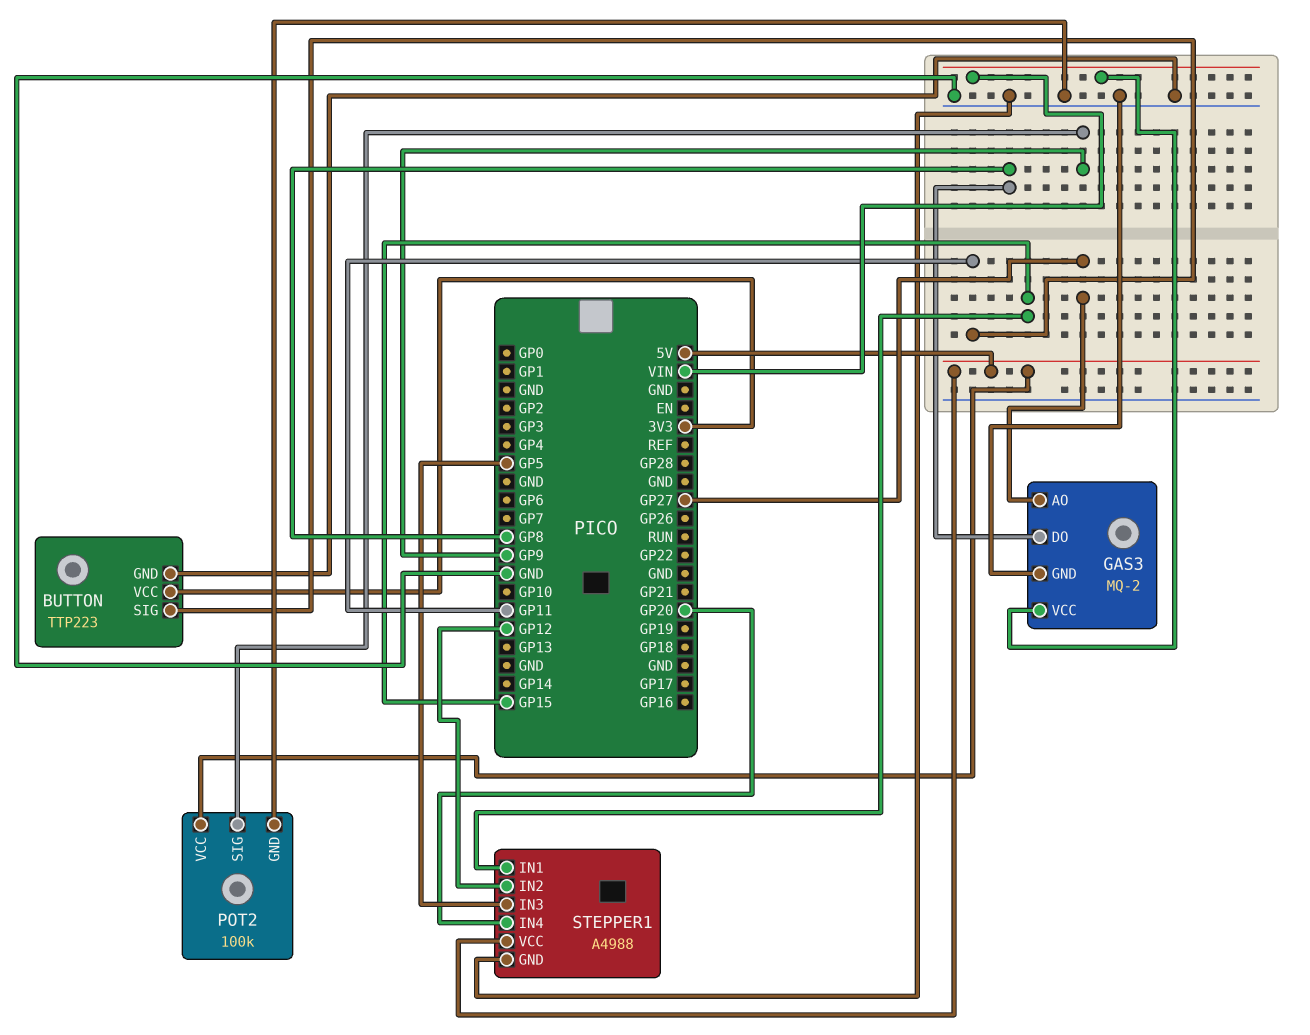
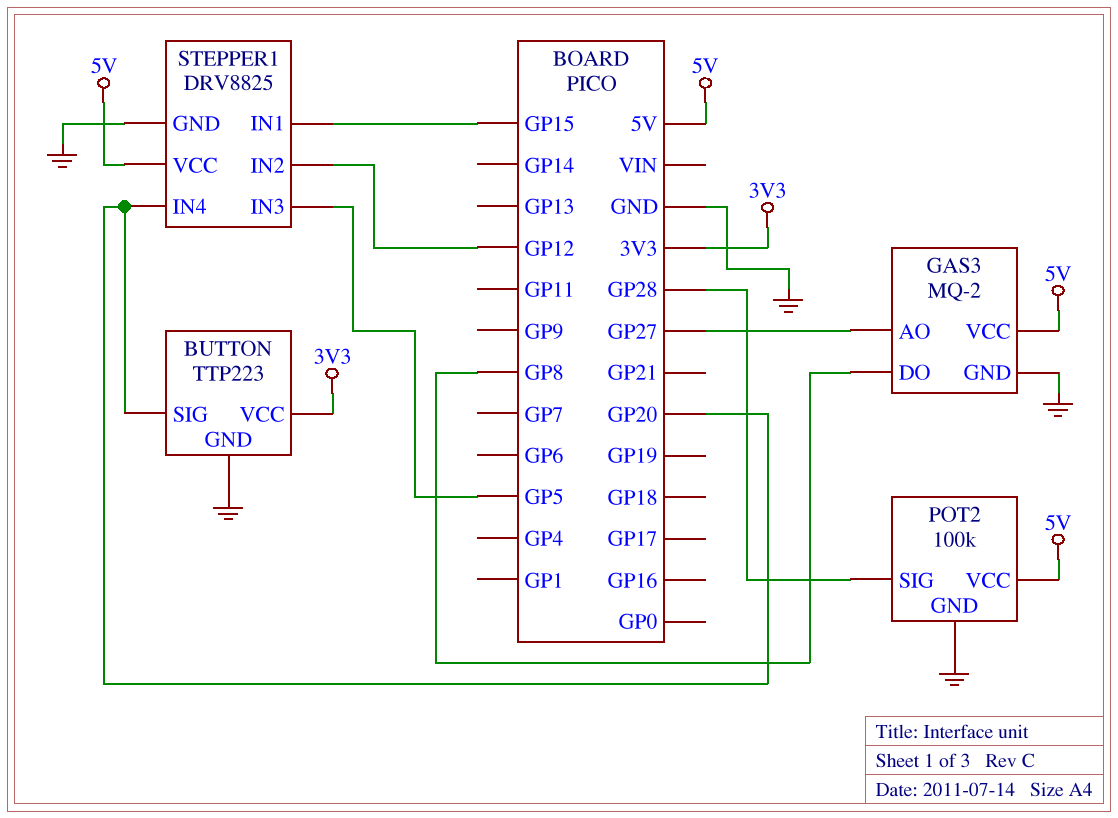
BUTTON pin SIG: GP11 -> GP20
GAS3 pin VCC: VIN -> 5V
POT2 pin SIG: GP9 -> GP28
STEPPER1: A4988 -> DRV8825

